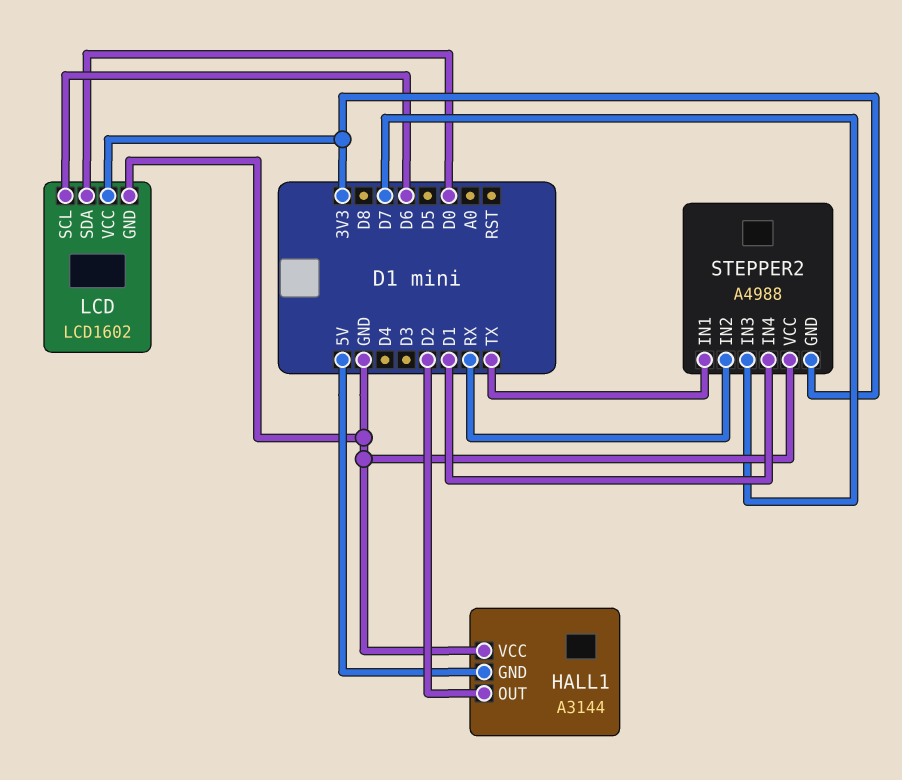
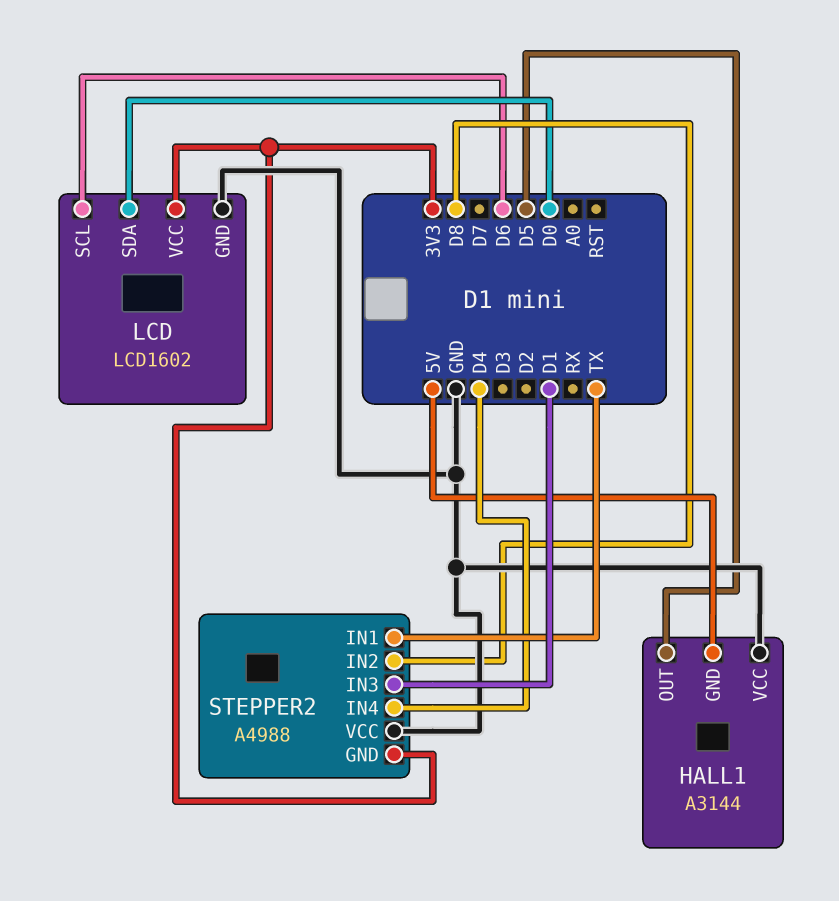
HALL1 pin OUT: D2 -> D5
STEPPER2 pin IN2: RX -> D8
STEPPER2 pin IN3: D7 -> D1
STEPPER2 pin IN4: D1 -> D4

